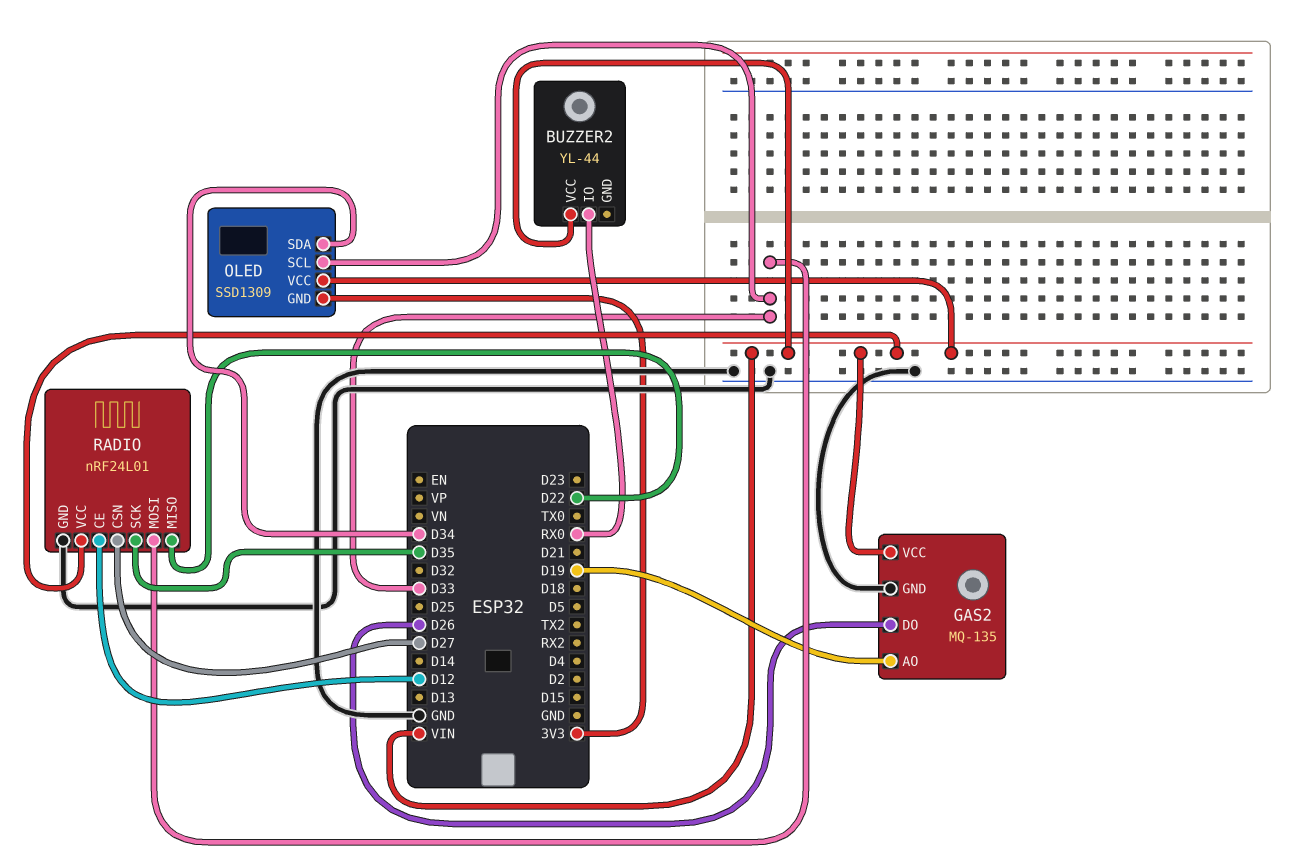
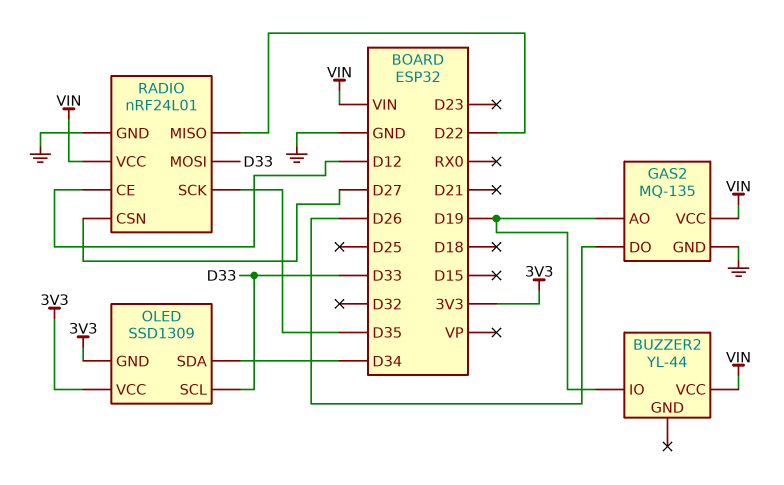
BUZZER2 pin IO: RX0 -> D19
OLED pin VCC: VIN -> 3V3

